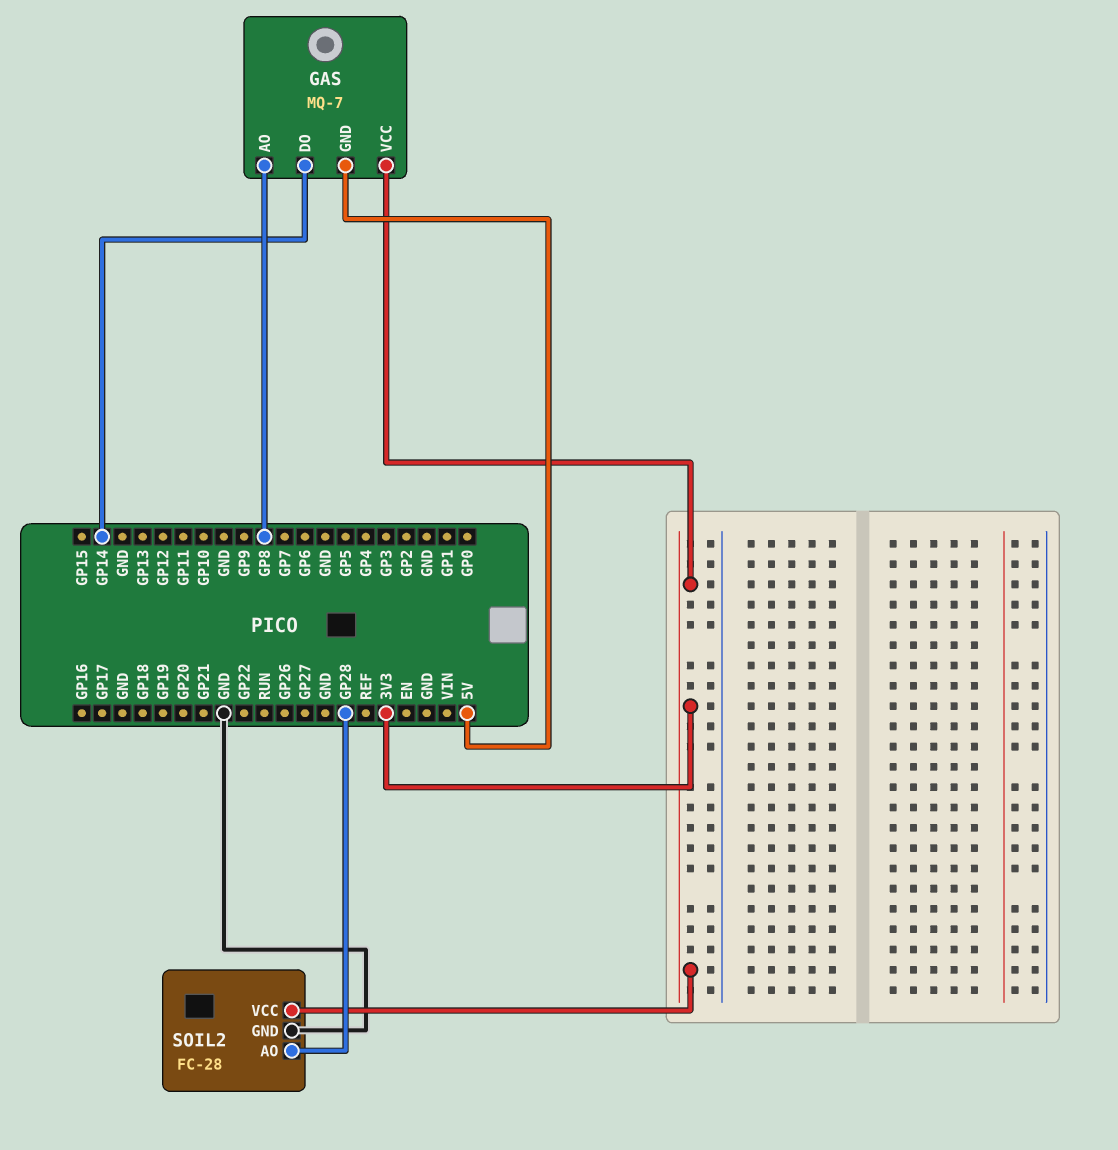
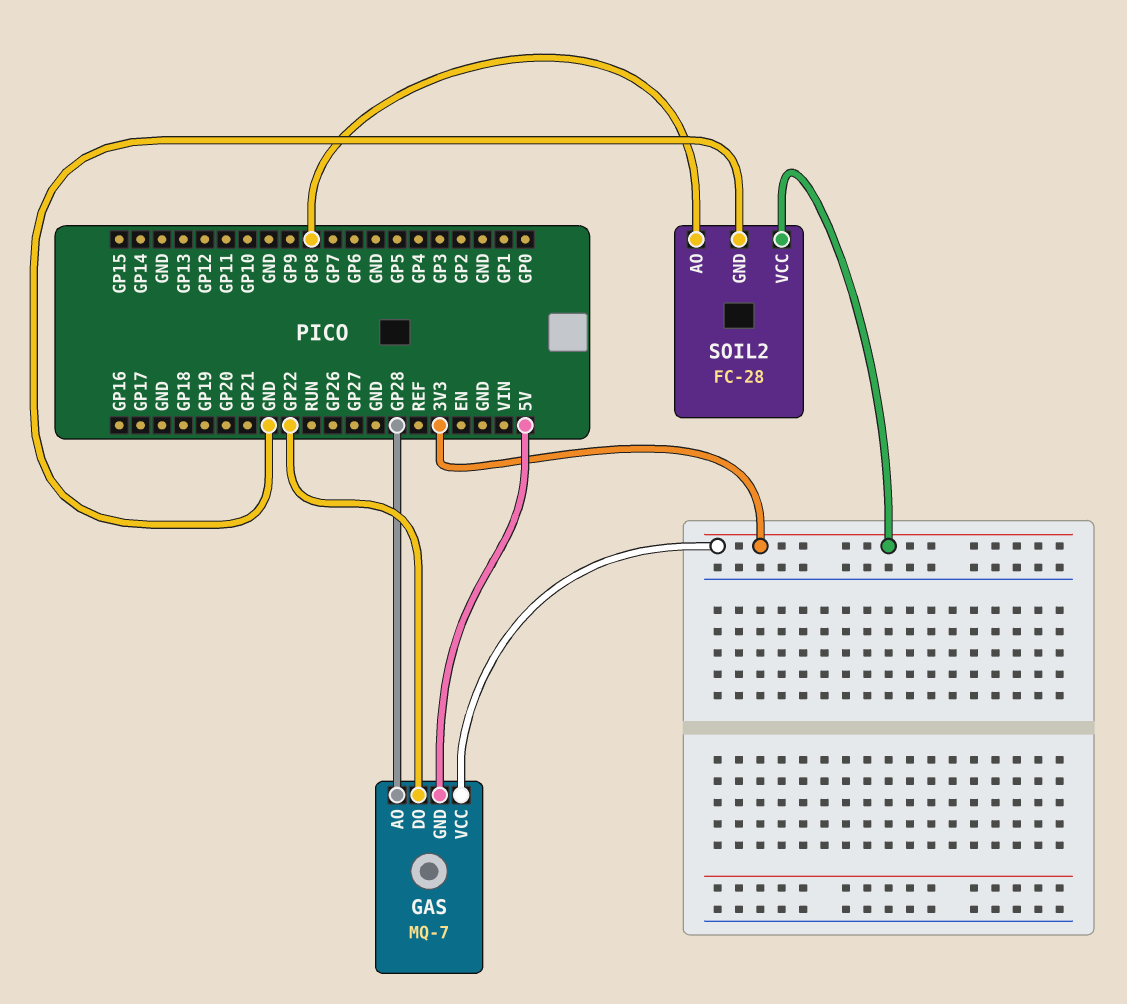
GAS pin AO: GP8 -> GP28
GAS pin DO: GP14 -> GP22
SOIL2 pin AO: GP28 -> GP8

